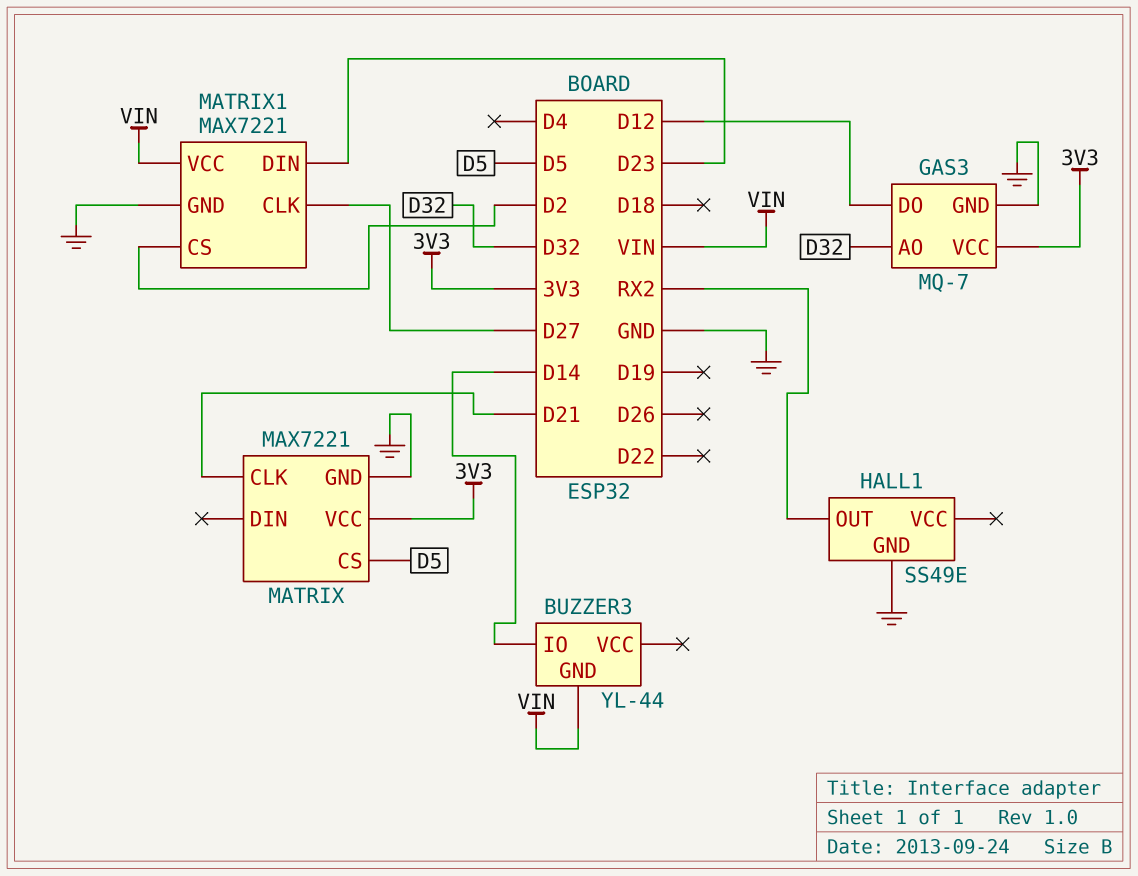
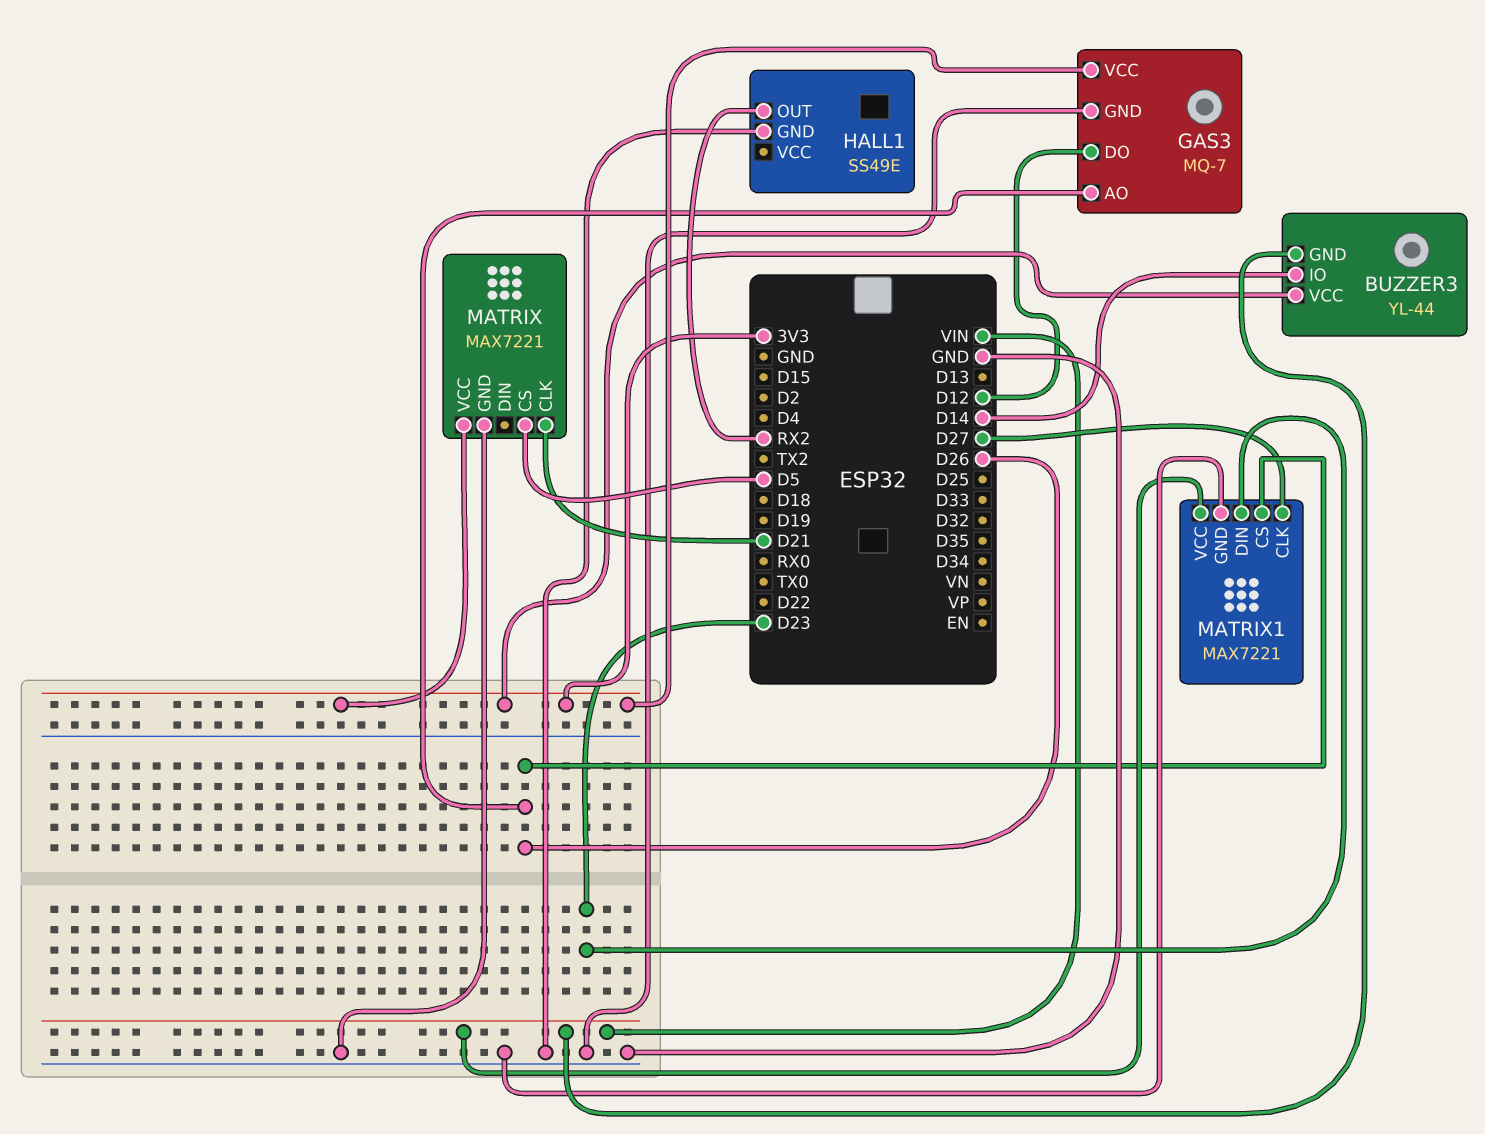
BUZZER3 pin VCC: none -> 3V3
GAS3 pin AO: D32 -> D26
MATRIX1 pin CS: D2 -> D26

